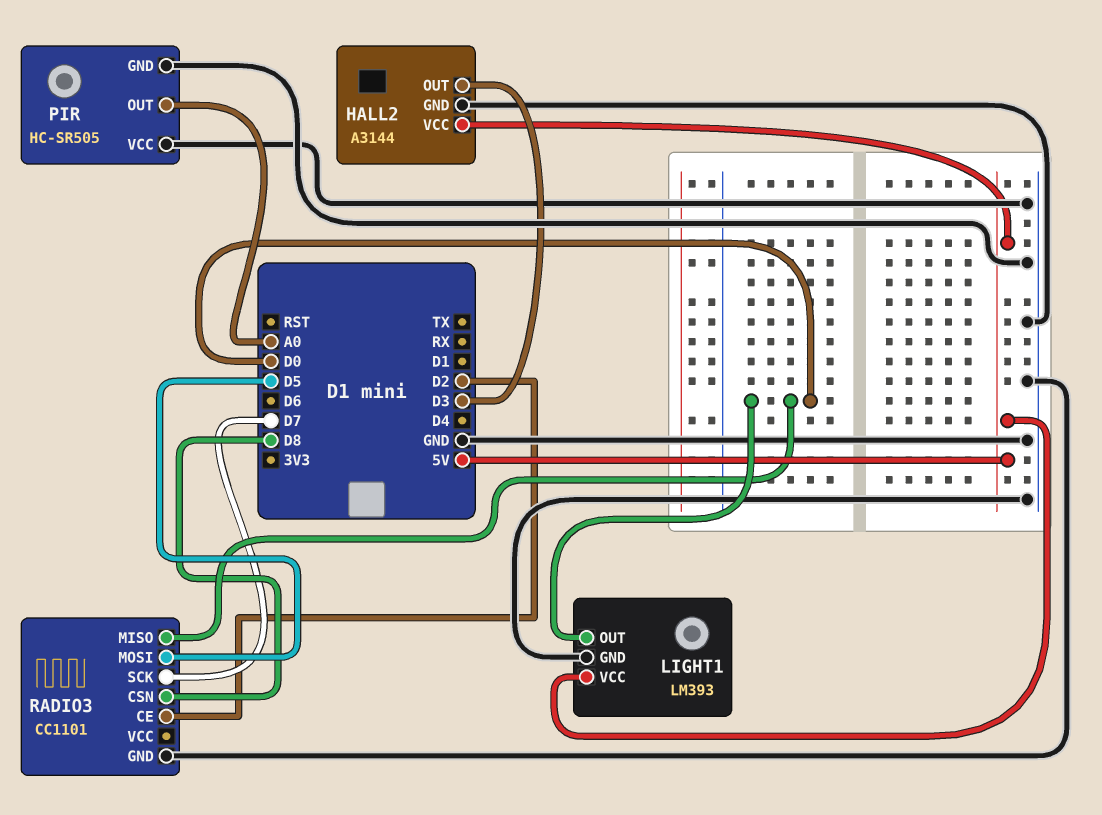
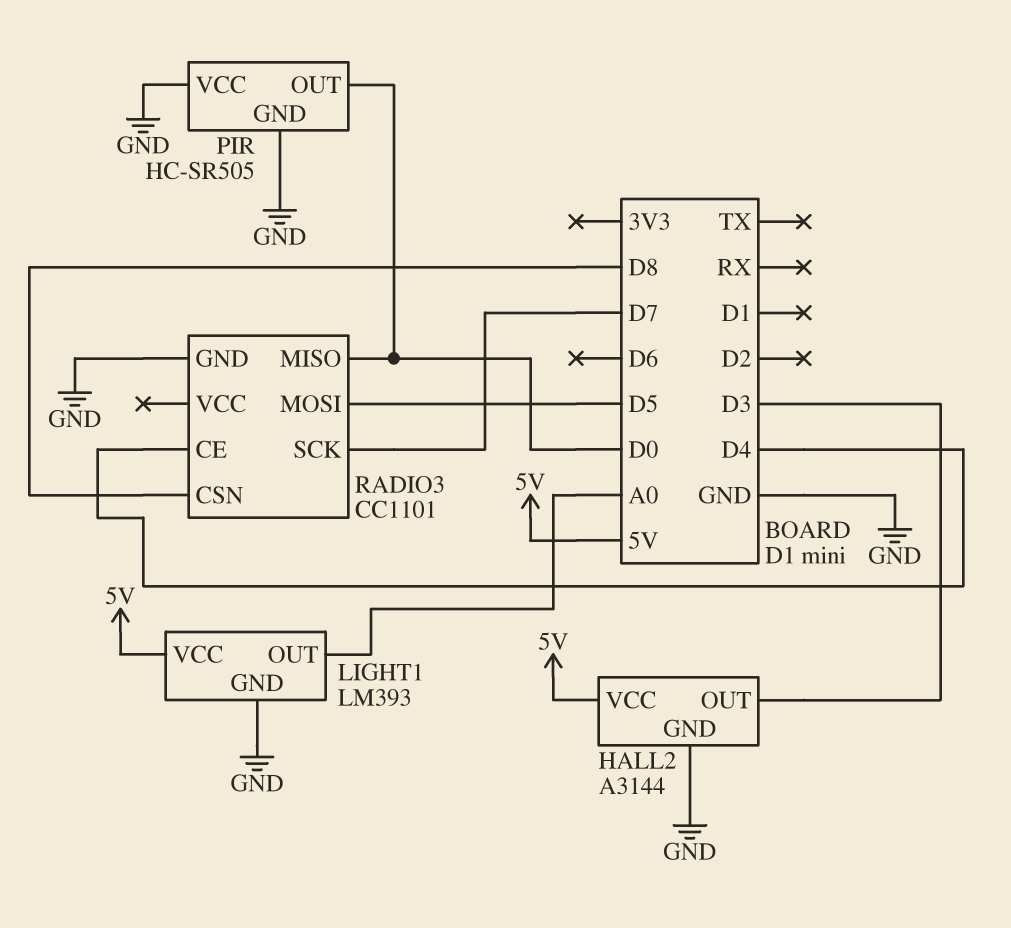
LIGHT1 pin OUT: D0 -> A0
PIR pin OUT: A0 -> D0
RADIO3 pin CE: D2 -> D4

